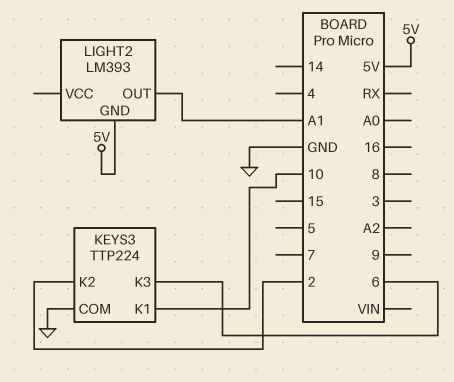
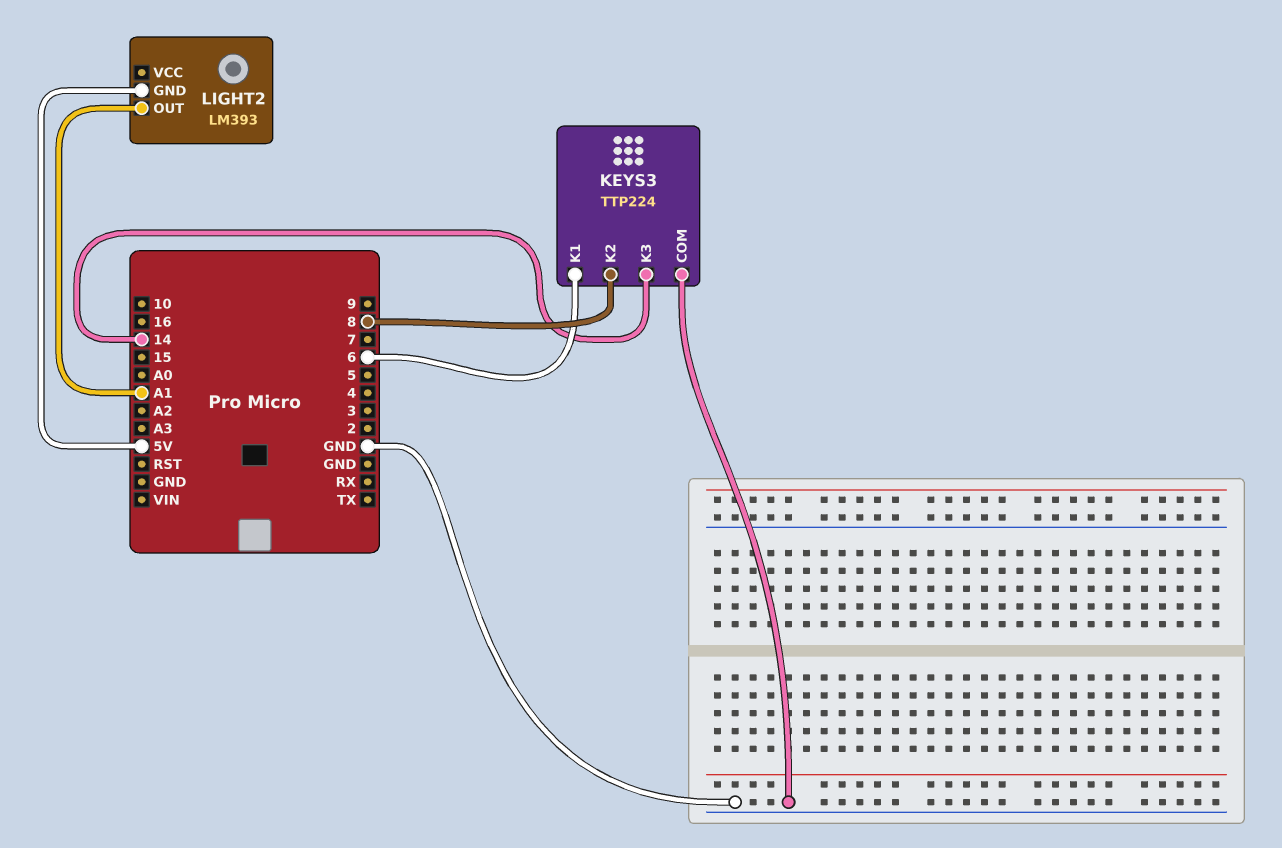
KEYS3 pin K1: 10 -> 6
KEYS3 pin K2: 2 -> 8
KEYS3 pin K3: 6 -> 14

